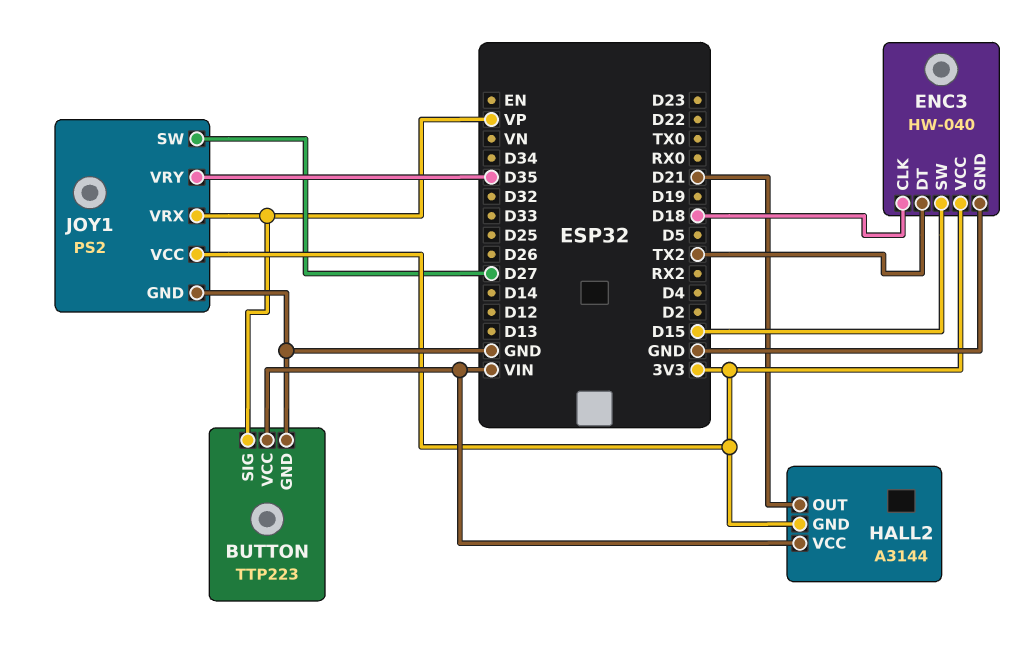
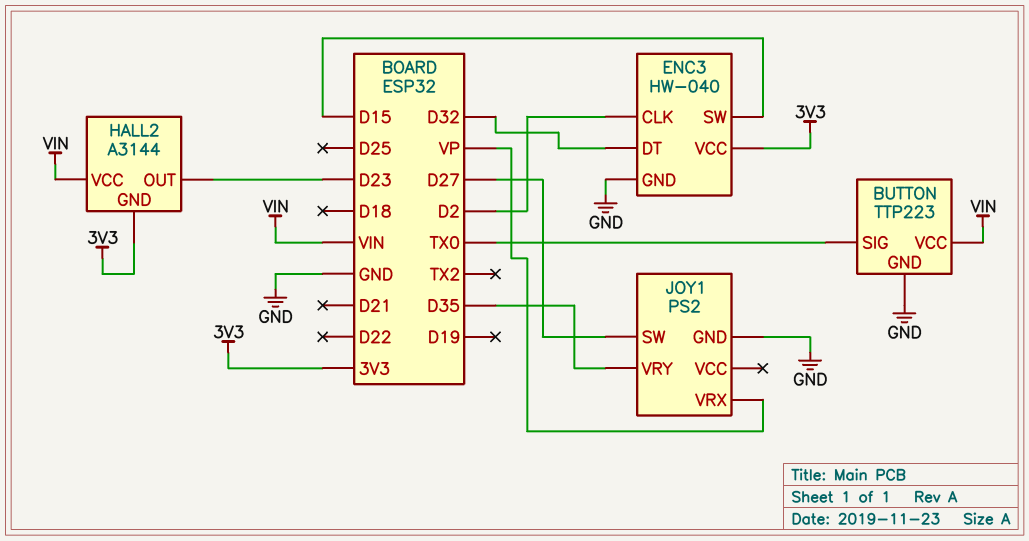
BUTTON pin SIG: VP -> TX0
ENC3 pin CLK: D18 -> D2
ENC3 pin DT: TX2 -> D32
HALL2 pin OUT: D21 -> D23
JOY1 pin VCC: 3V3 -> none

